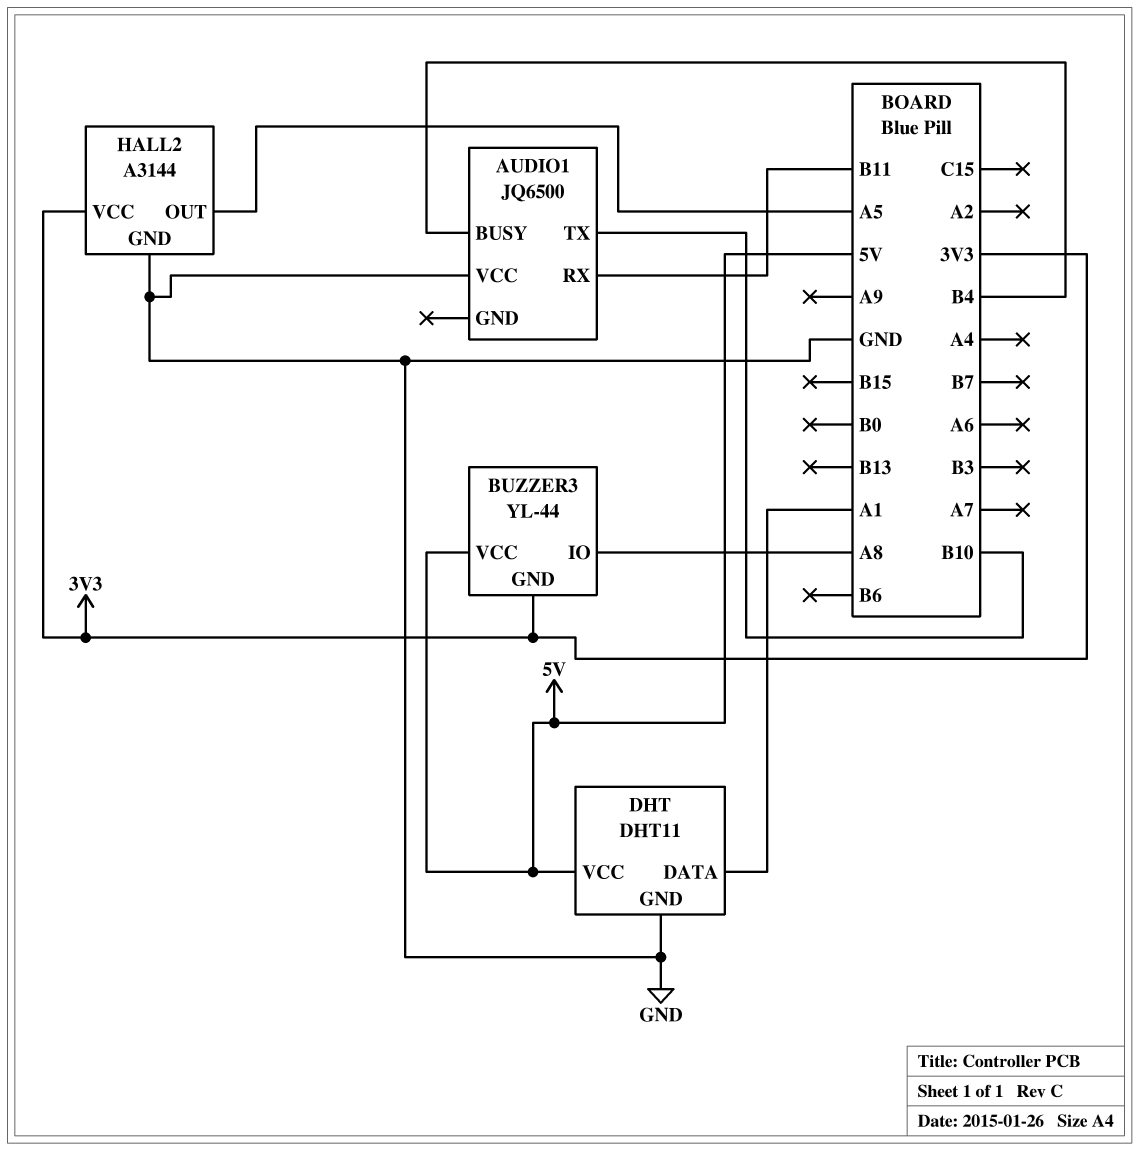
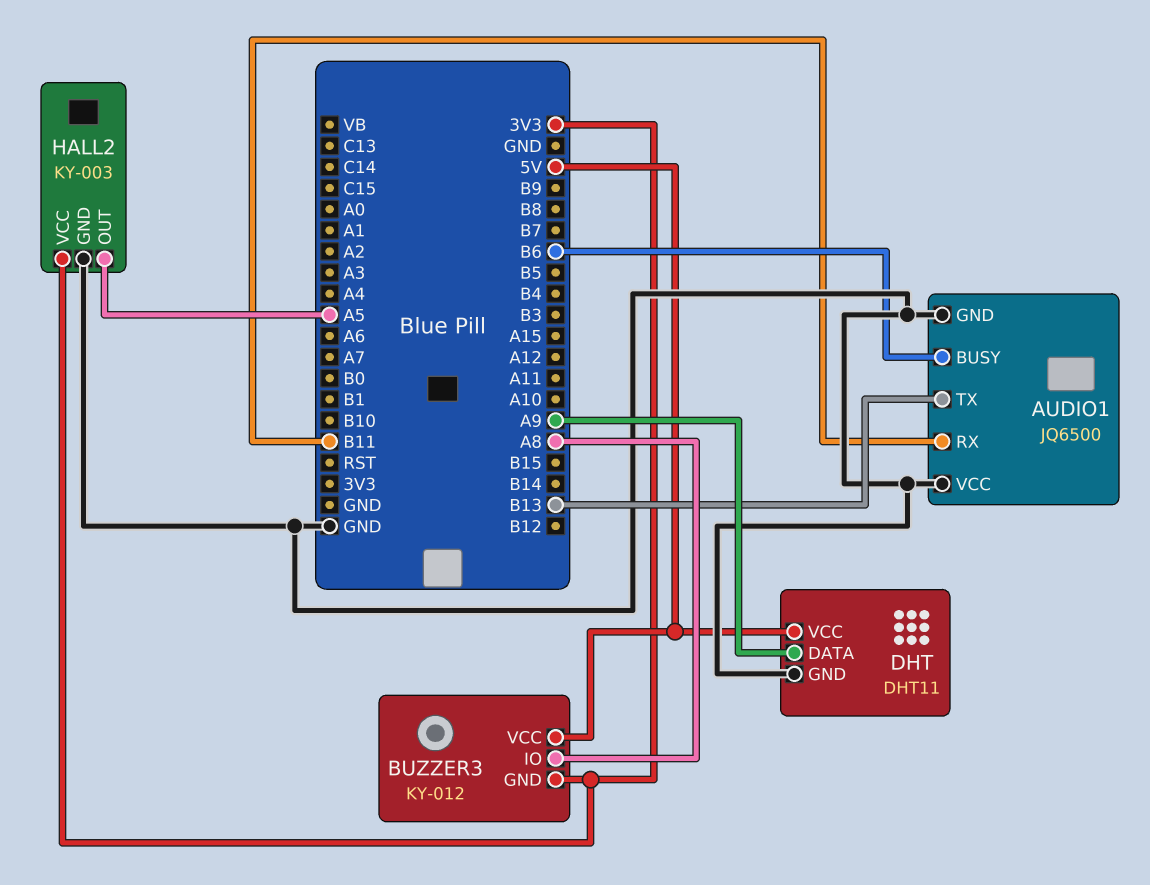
AUDIO1 pin BUSY: B4 -> B6
AUDIO1 pin GND: none -> GND
AUDIO1 pin TX: B10 -> B13
BUZZER3: YL-44 -> KY-012
DHT pin DATA: A1 -> A9
HALL2: A3144 -> KY-003

